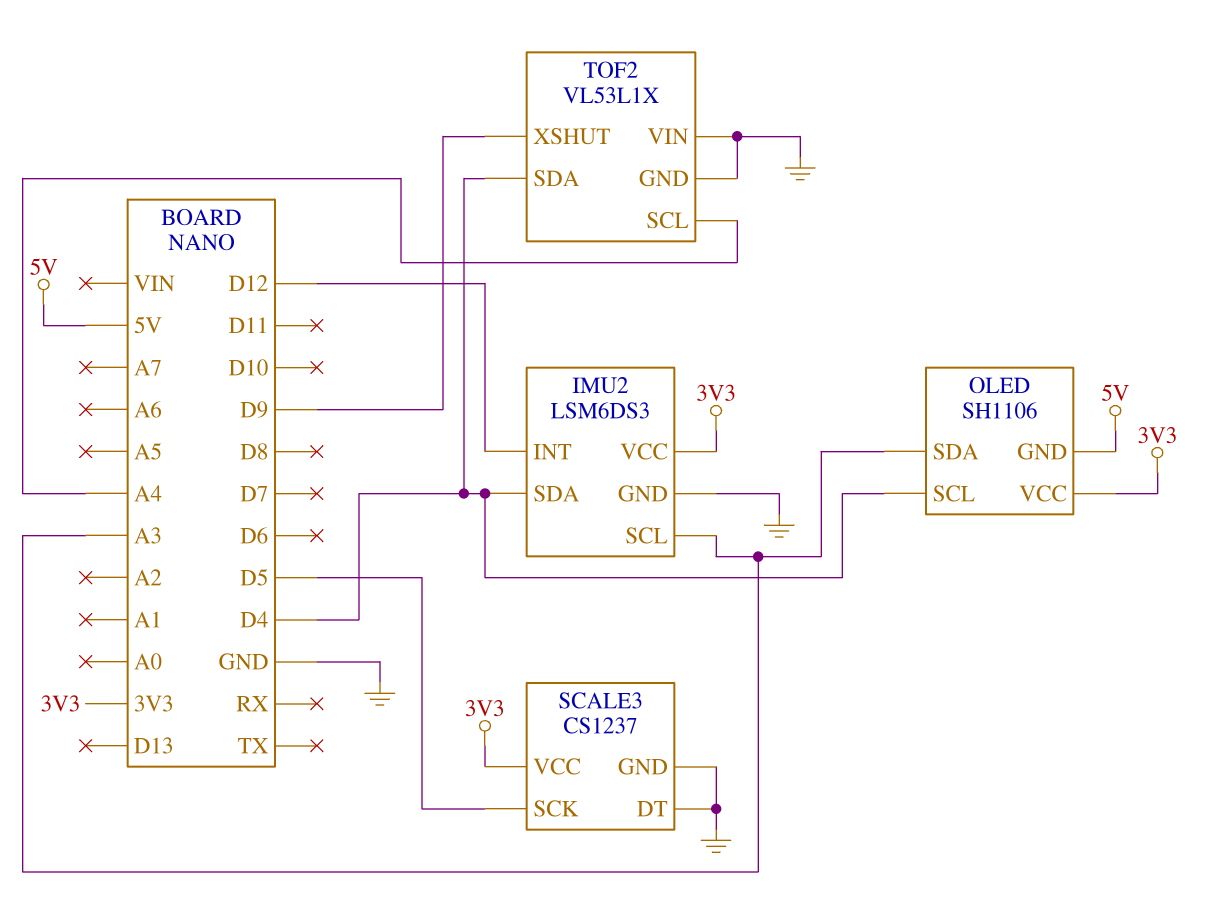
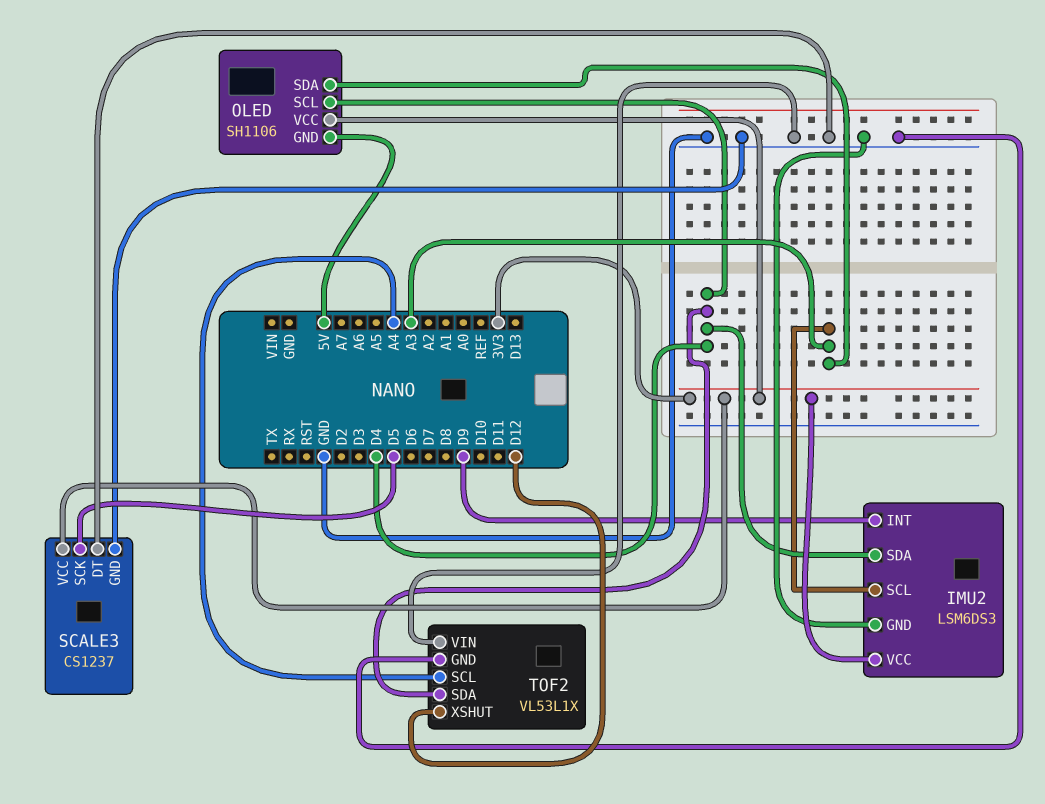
IMU2 pin INT: D12 -> D9
TOF2 pin XSHUT: D9 -> D12

